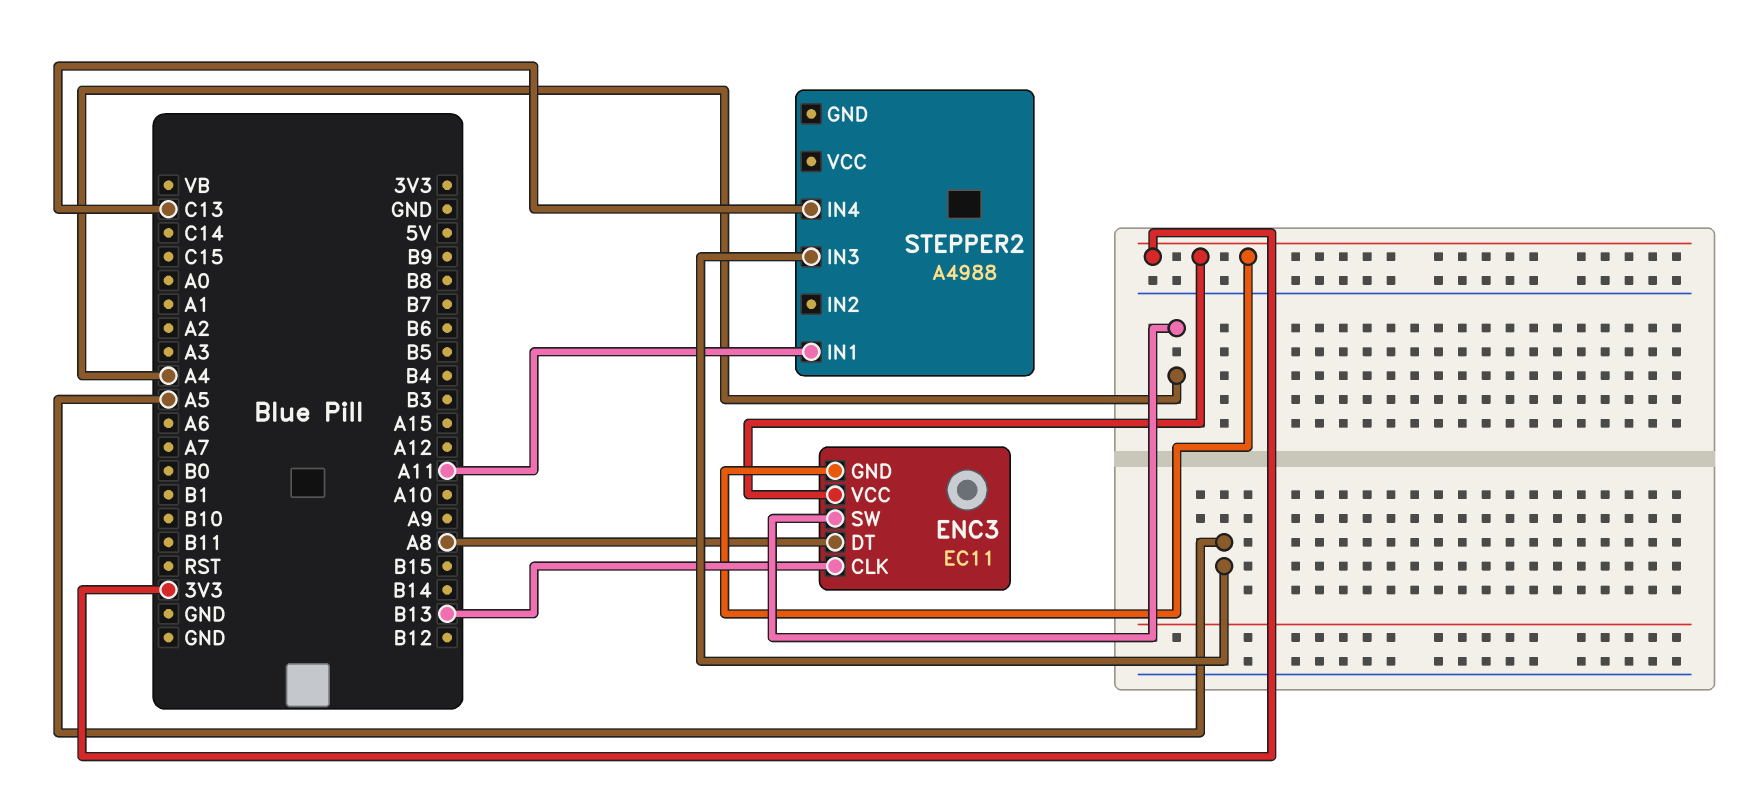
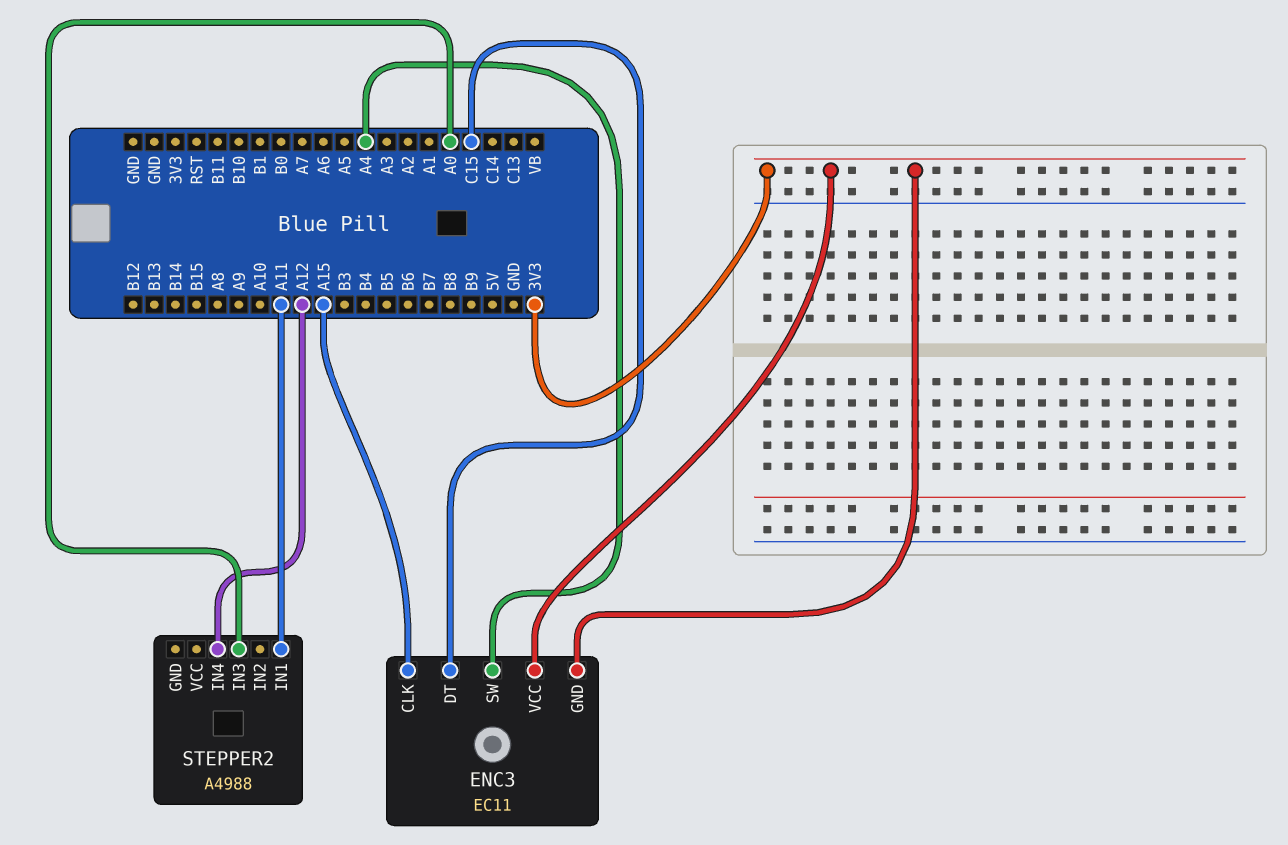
ENC3 pin CLK: B13 -> A15
ENC3 pin DT: A8 -> C15
STEPPER2 pin IN3: A5 -> A0
STEPPER2 pin IN4: C13 -> A12

